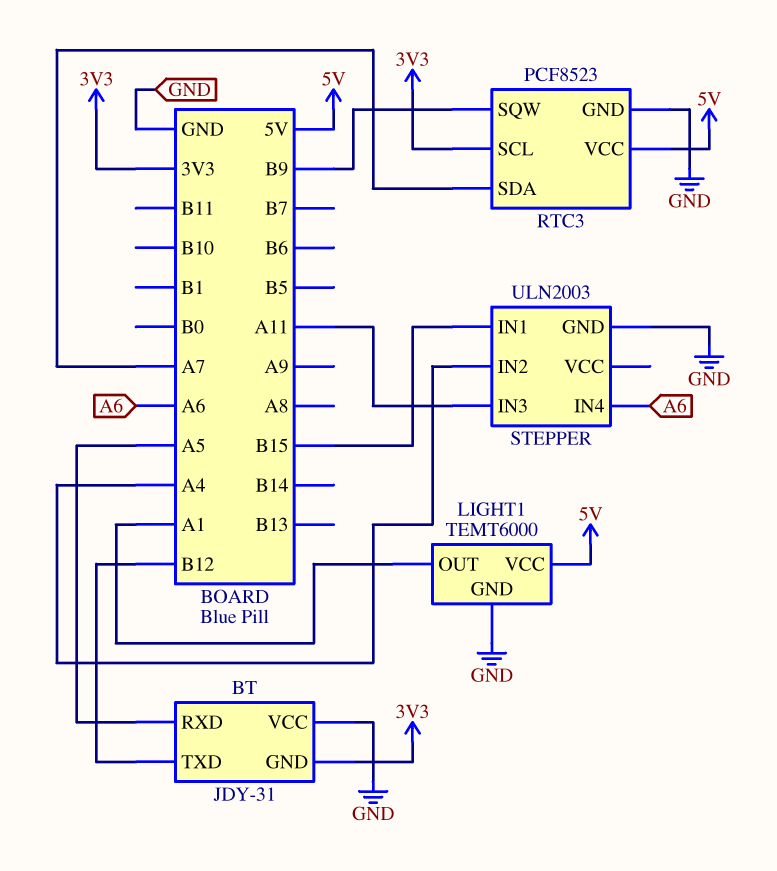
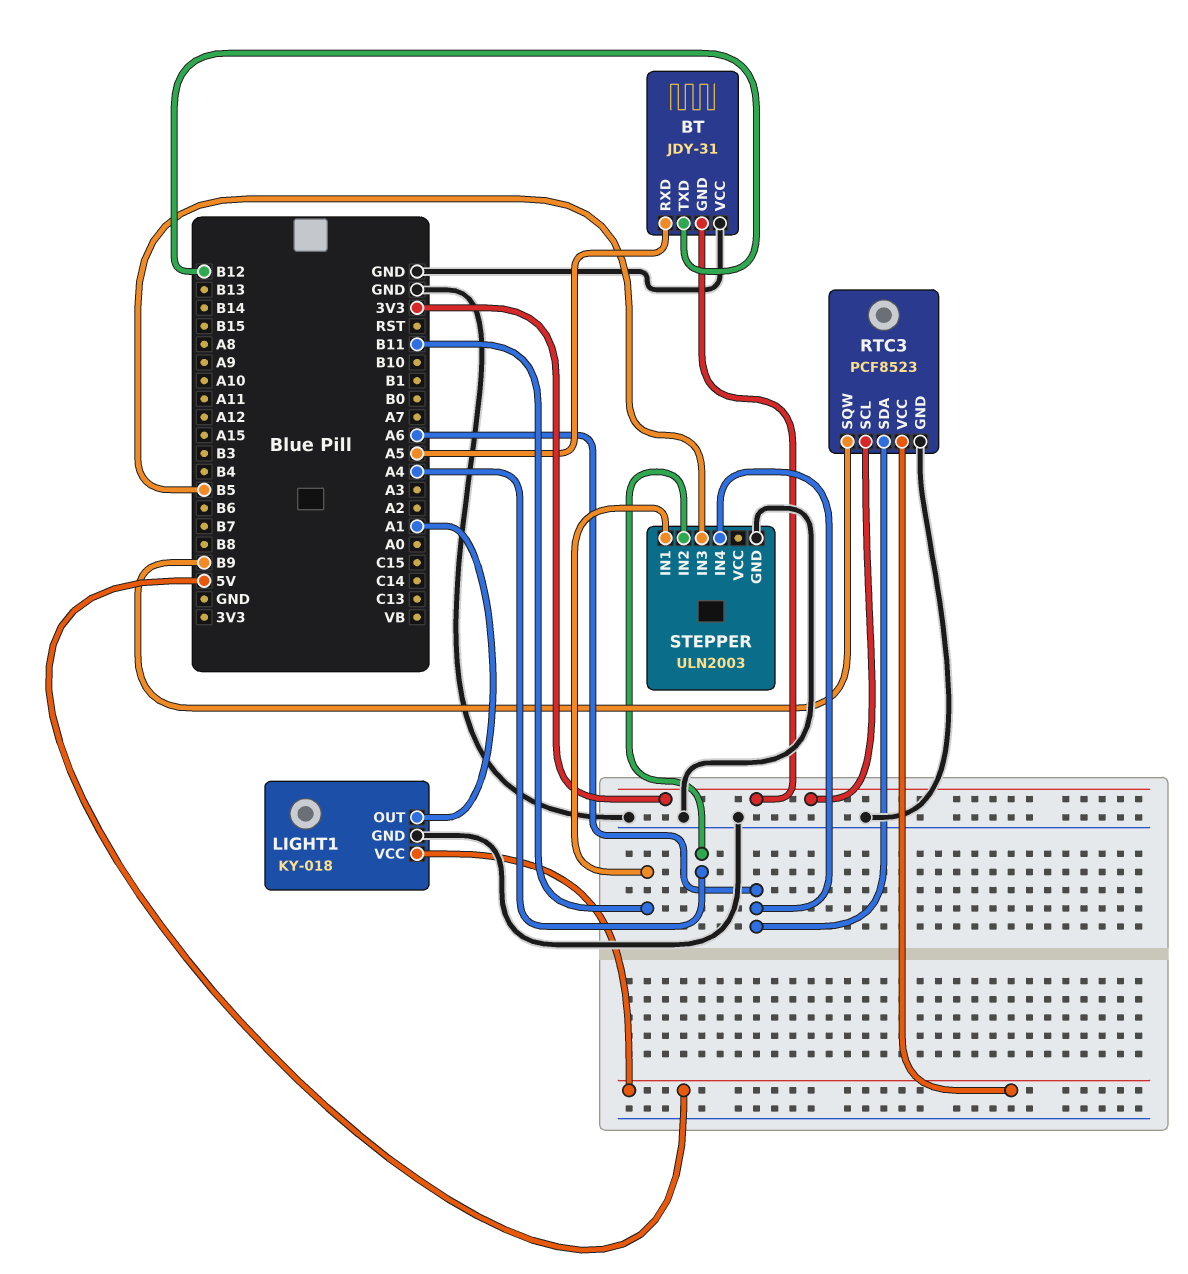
LIGHT1: TEMT6000 -> KY-018
RTC3 pin SDA: A7 -> A6
STEPPER pin IN1: B15 -> B11
STEPPER pin IN3: A11 -> B5

